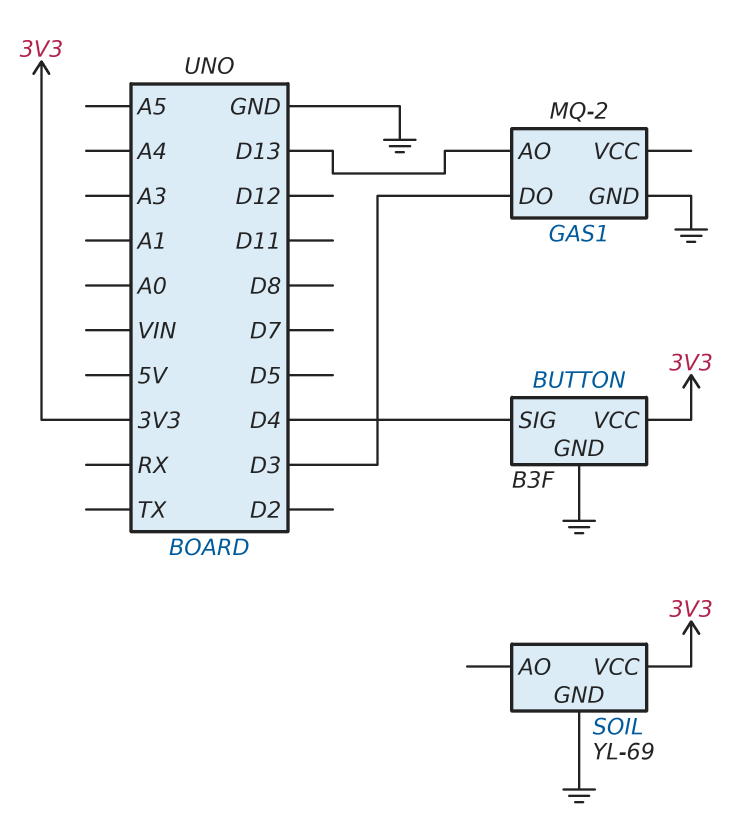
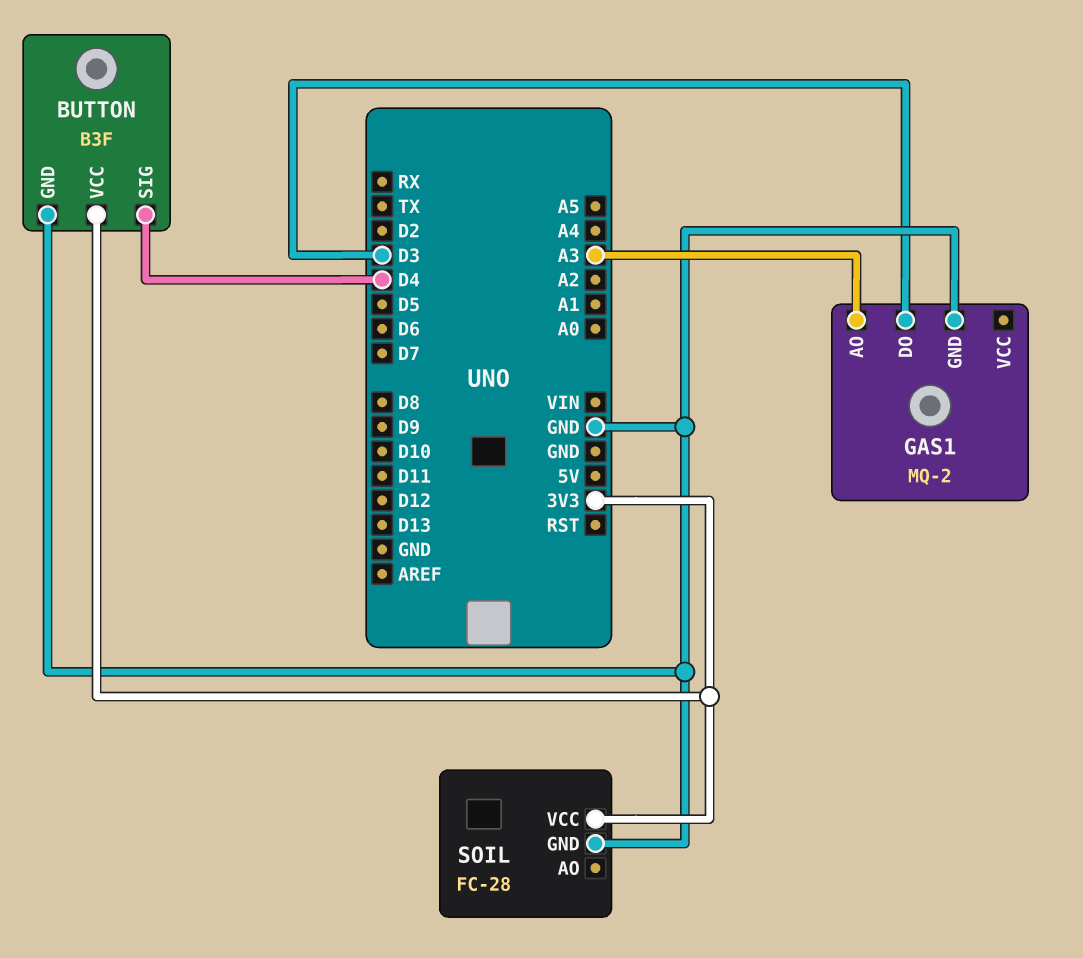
GAS1 pin AO: D13 -> A3
SOIL: YL-69 -> FC-28

